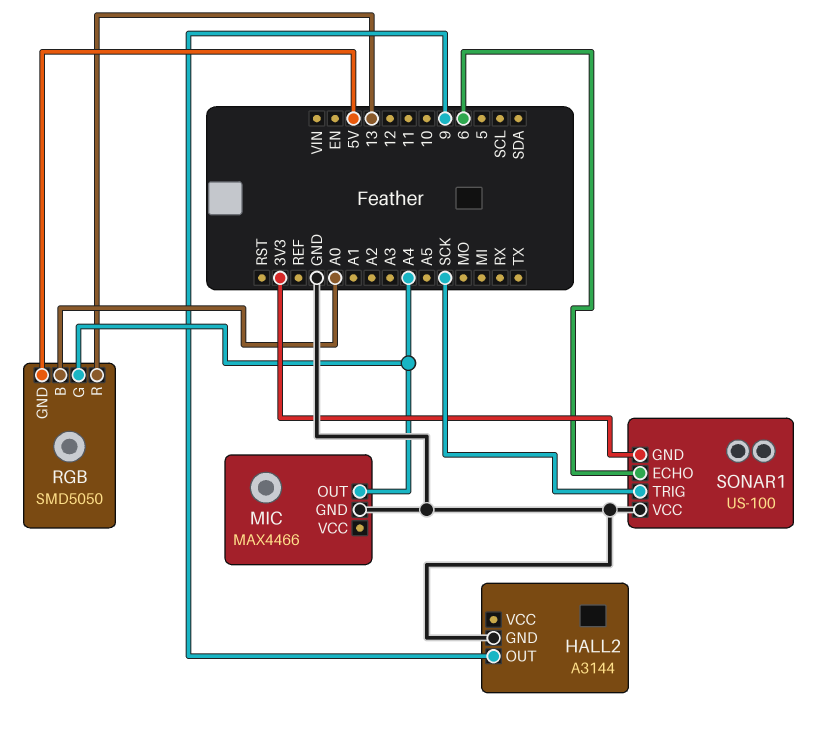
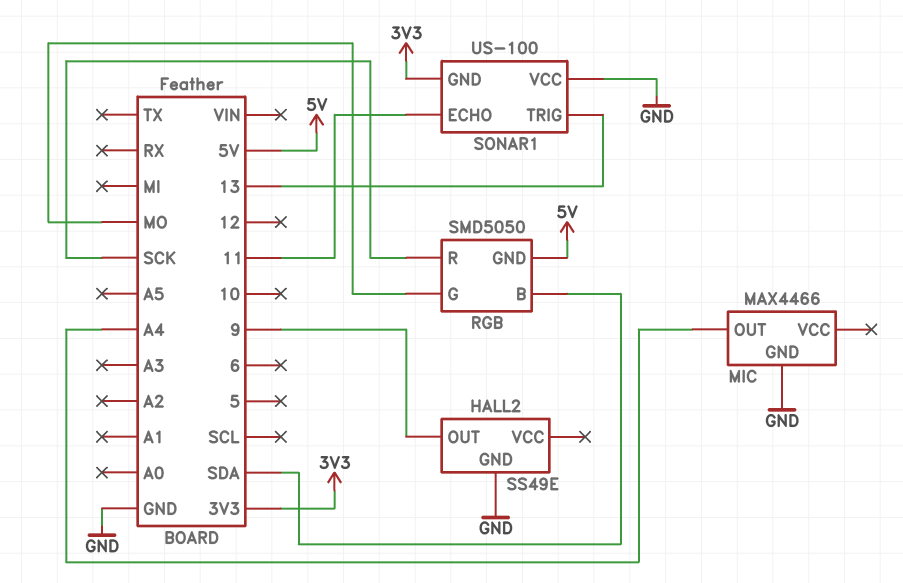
HALL2: A3144 -> SS49E
RGB pin B: A0 -> SDA
RGB pin G: A4 -> MO
RGB pin R: 13 -> SCK
SONAR1 pin ECHO: 6 -> 11
SONAR1 pin TRIG: SCK -> 13

